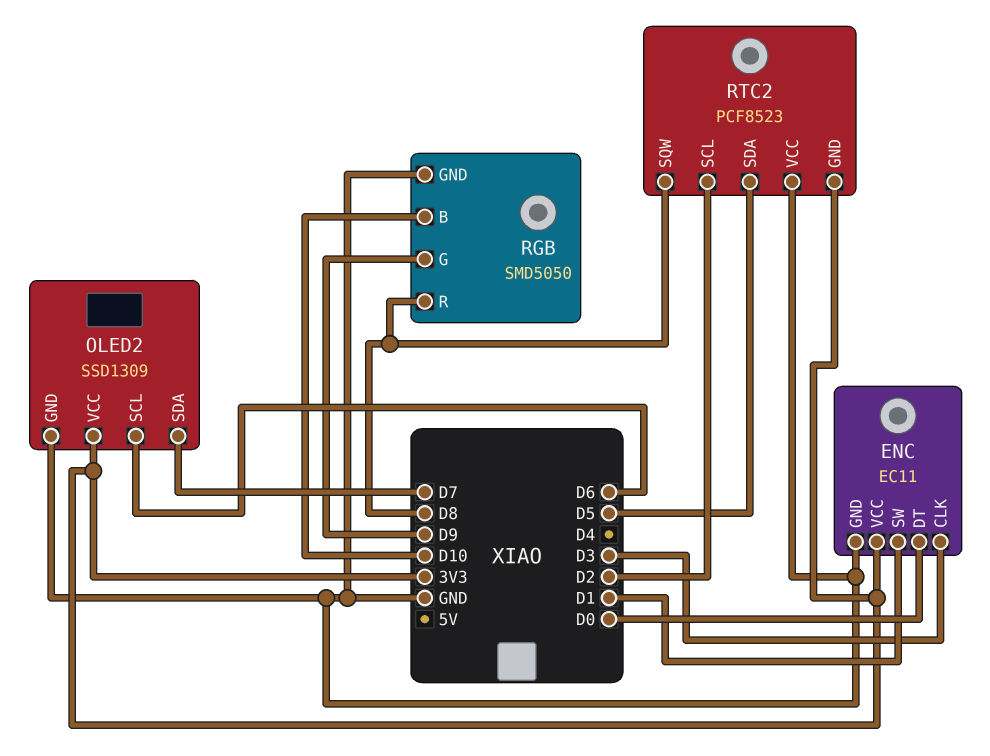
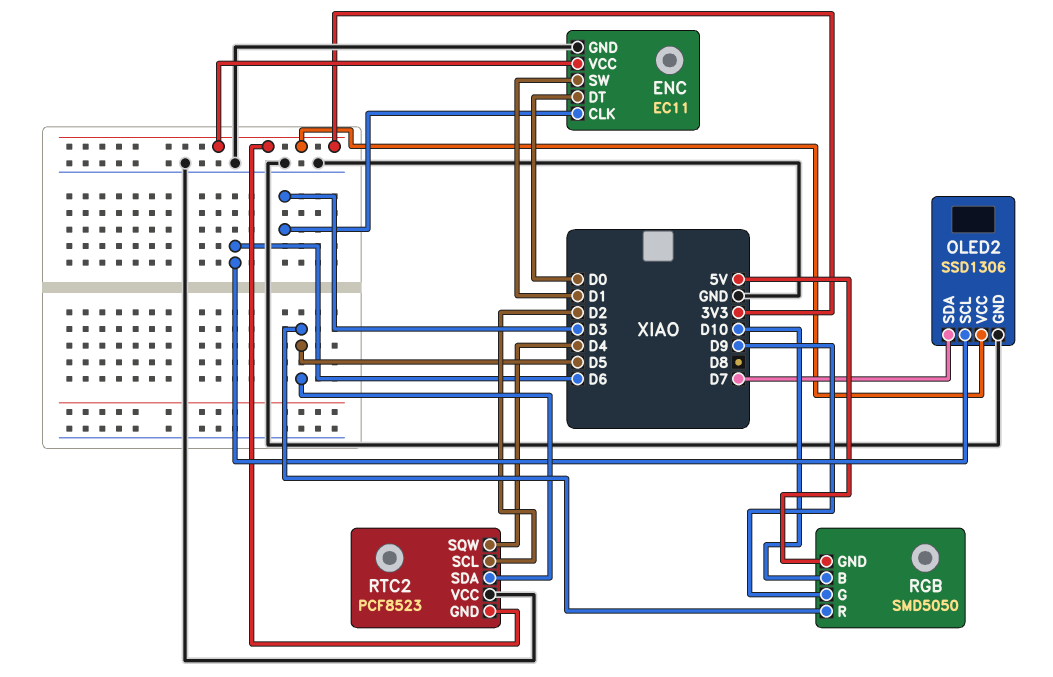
OLED2: SSD1309 -> SSD1306
RGB pin GND: GND -> 5V
RGB pin R: D8 -> D5
RTC2 pin SQW: D8 -> D4

